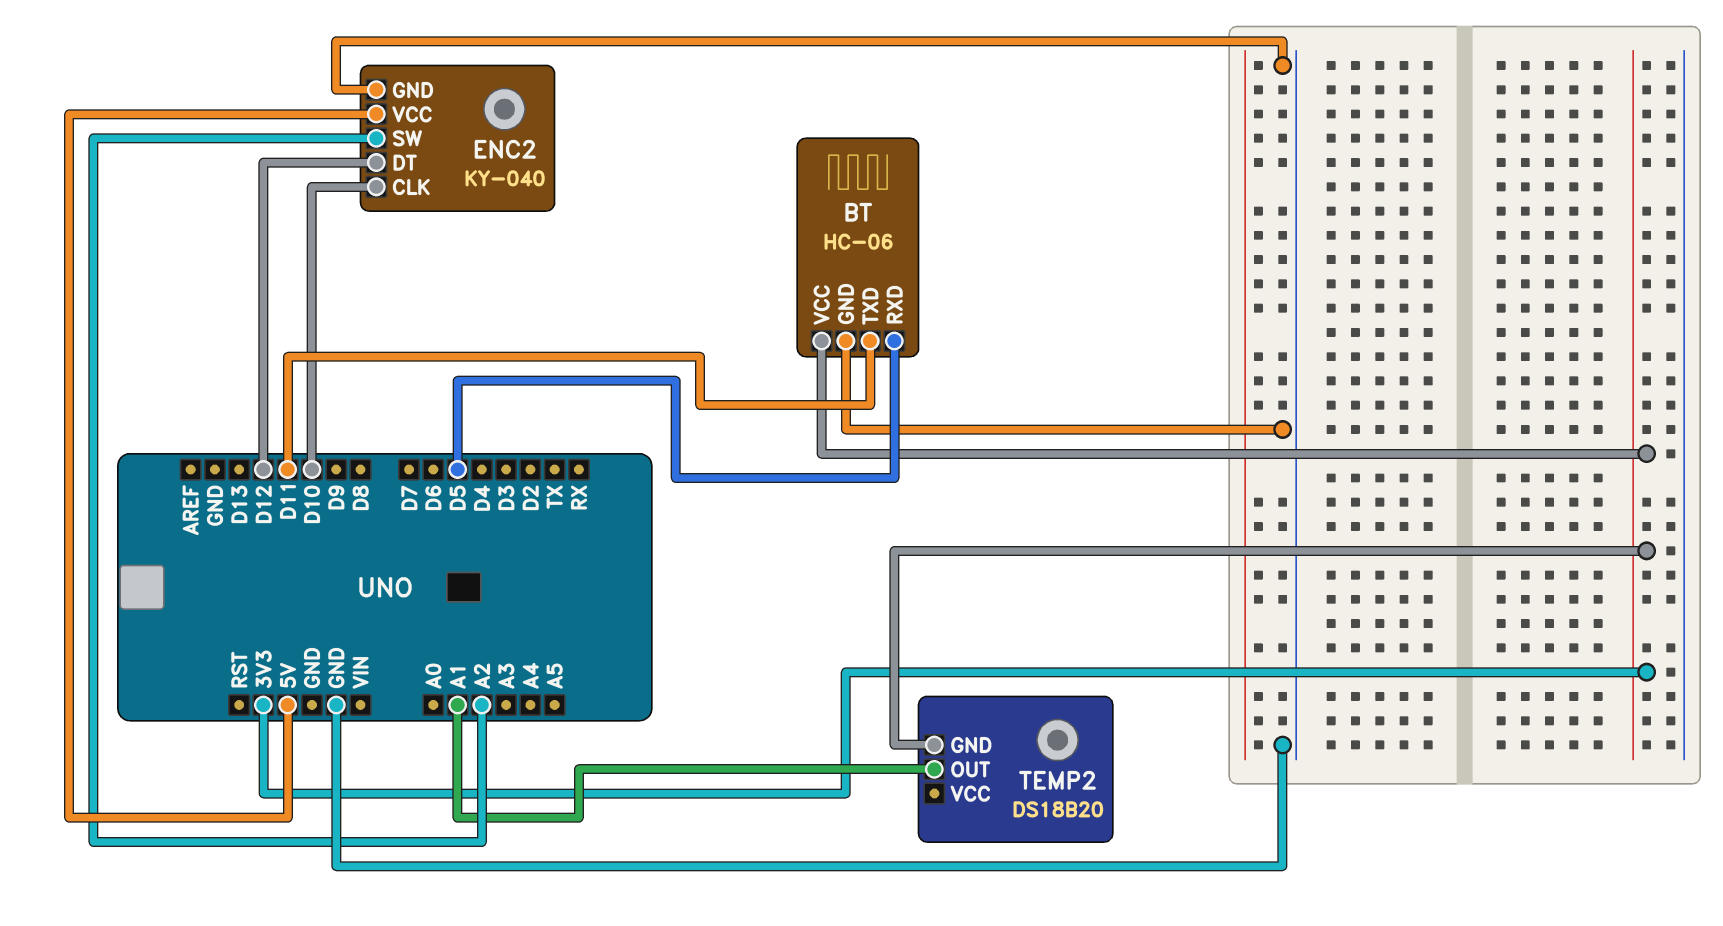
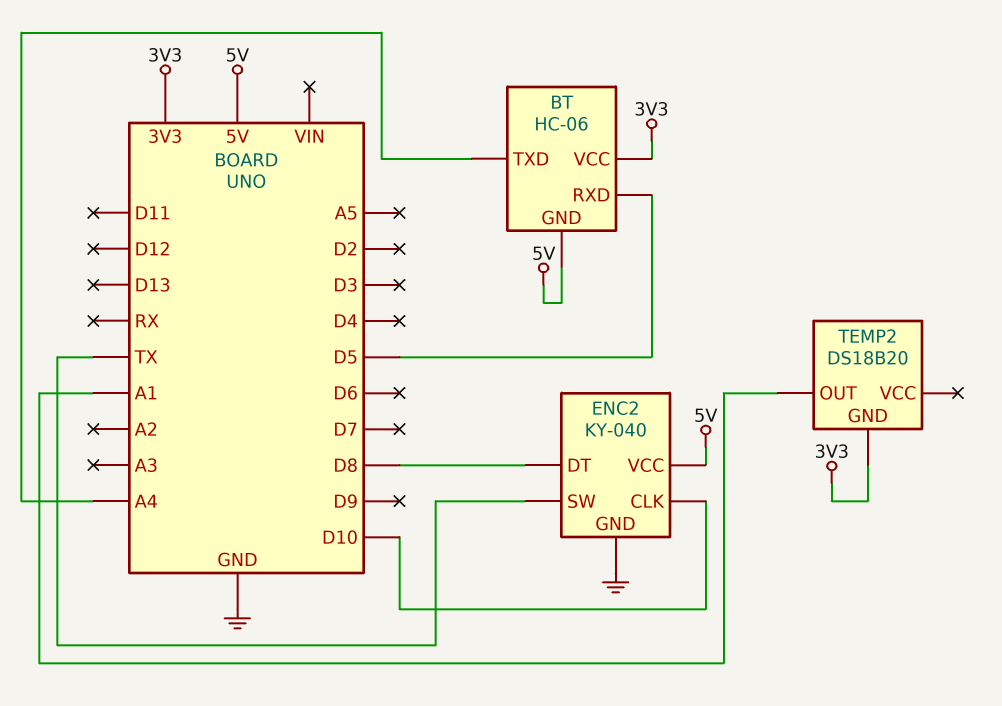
BT pin GND: GND -> 5V
BT pin TXD: D11 -> A4
ENC2 pin DT: D12 -> D8
ENC2 pin SW: A2 -> TX

